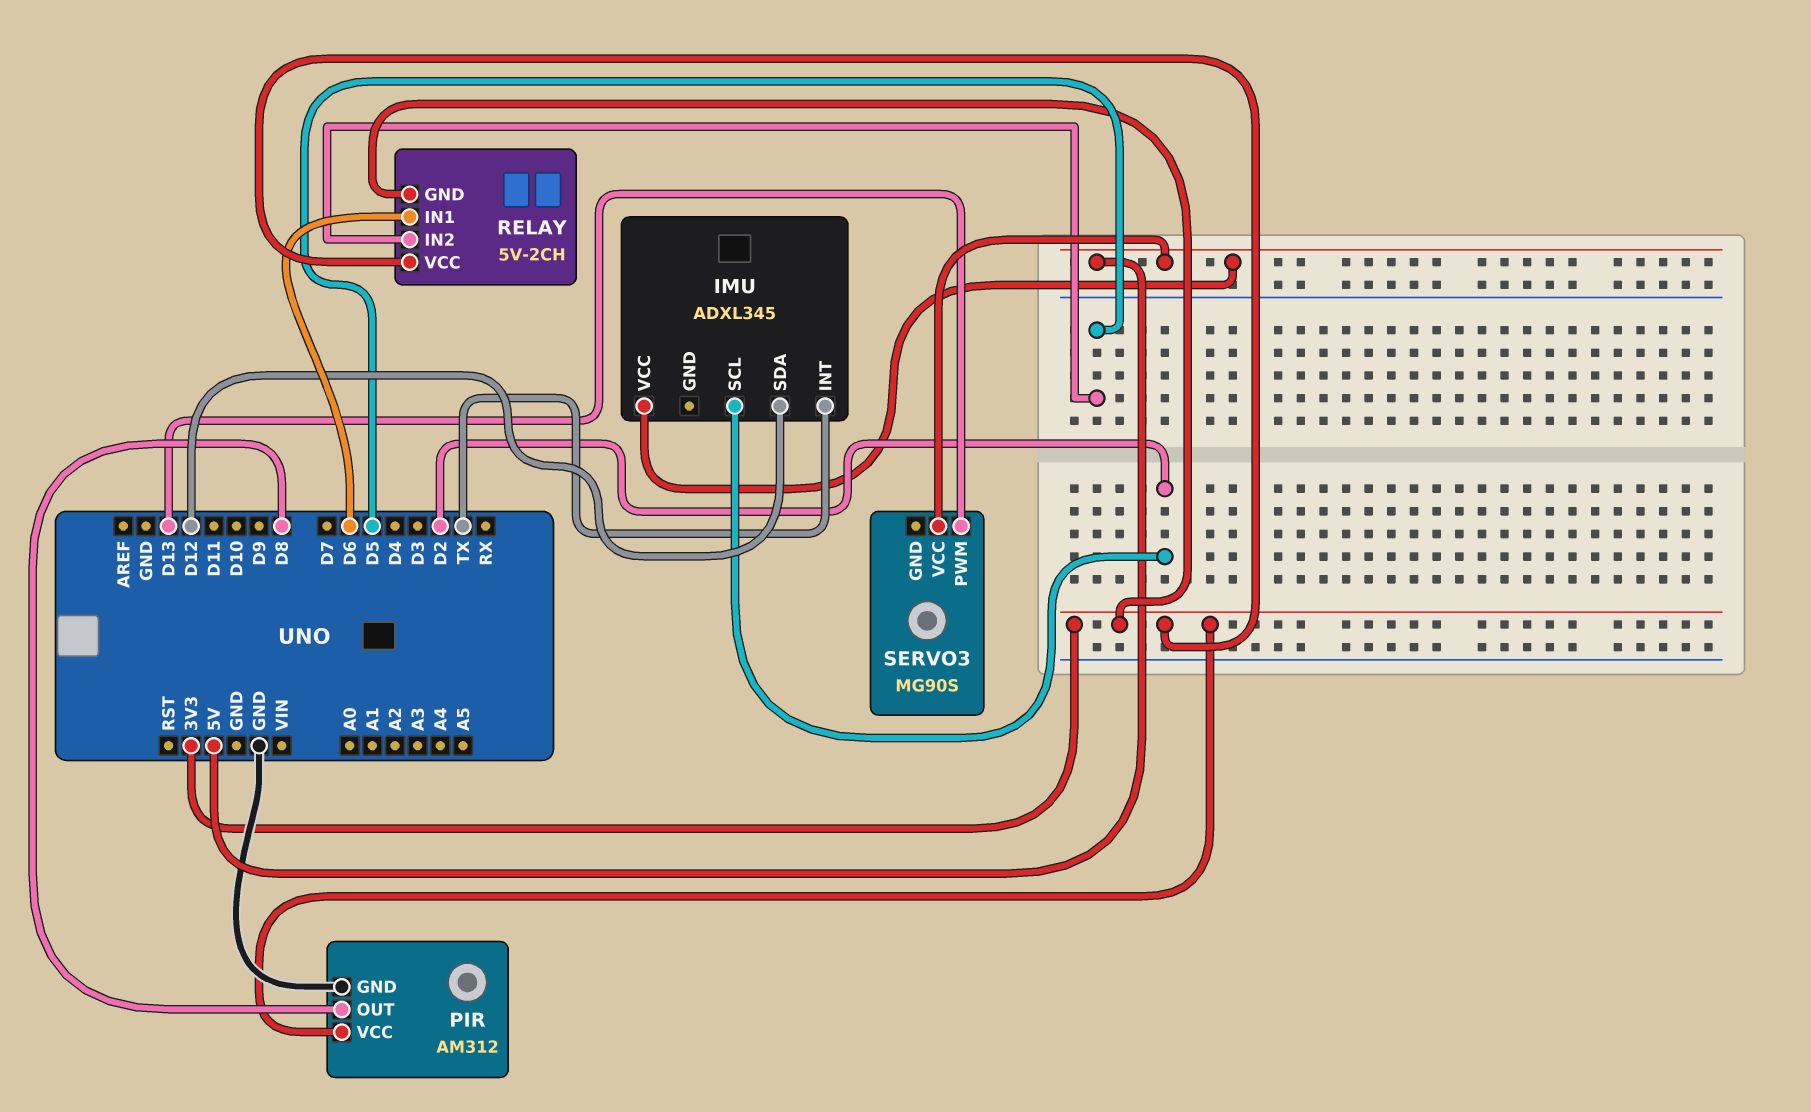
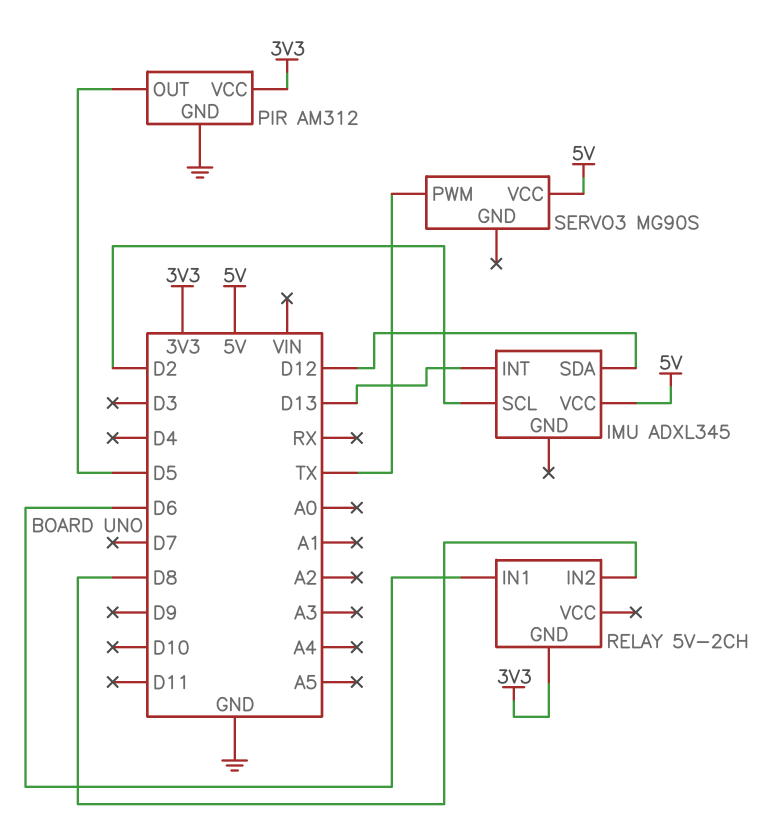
IMU pin INT: TX -> D13
PIR pin OUT: D8 -> D5
RELAY pin IN2: D5 -> D8
RELAY pin VCC: 3V3 -> none
SERVO3 pin PWM: D13 -> TX

